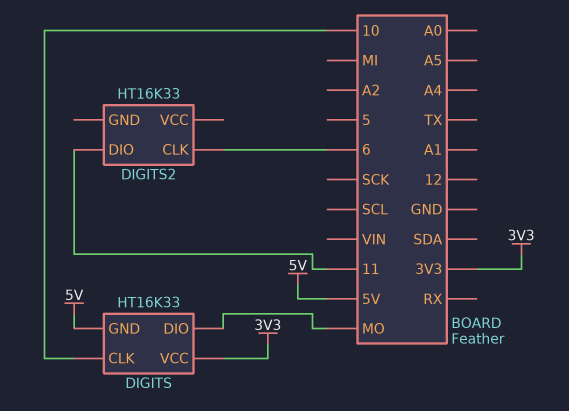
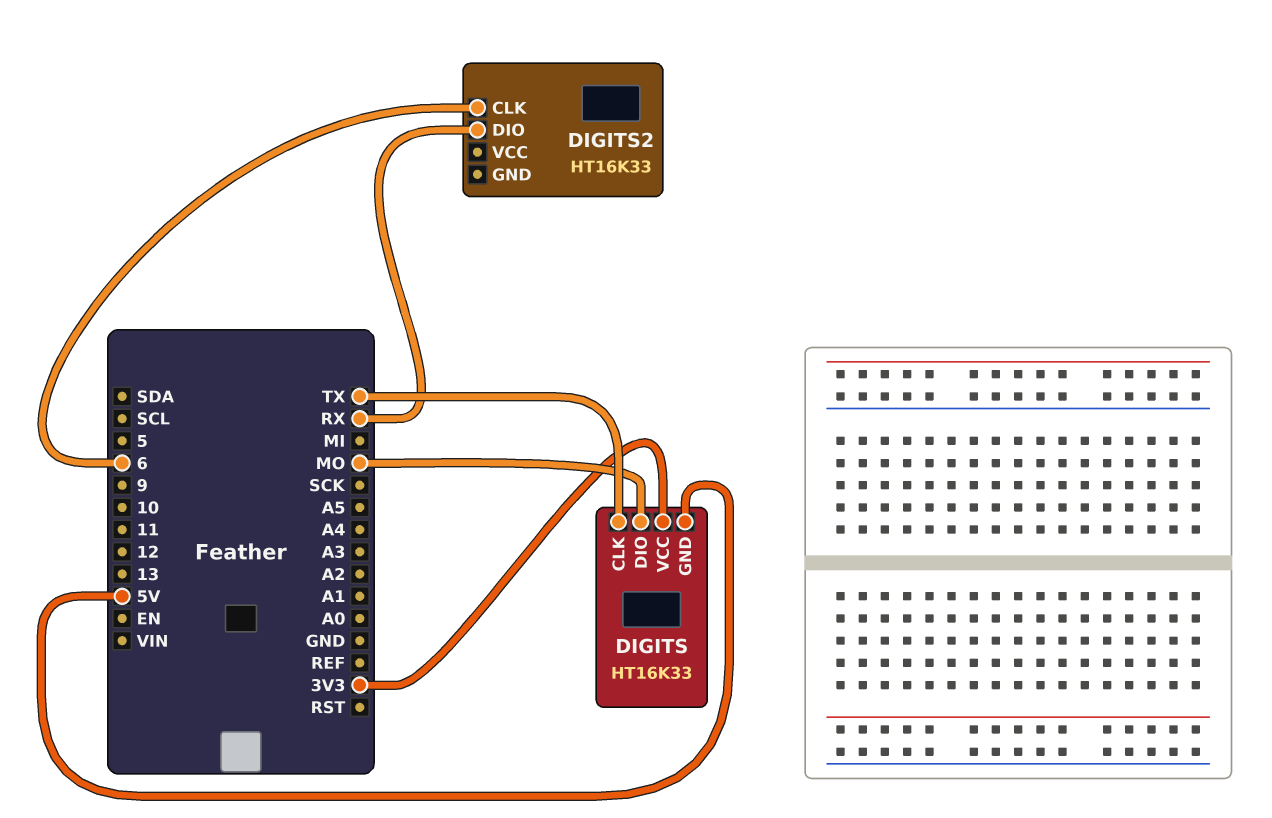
DIGITS pin CLK: 10 -> TX
DIGITS2 pin DIO: 11 -> RX

